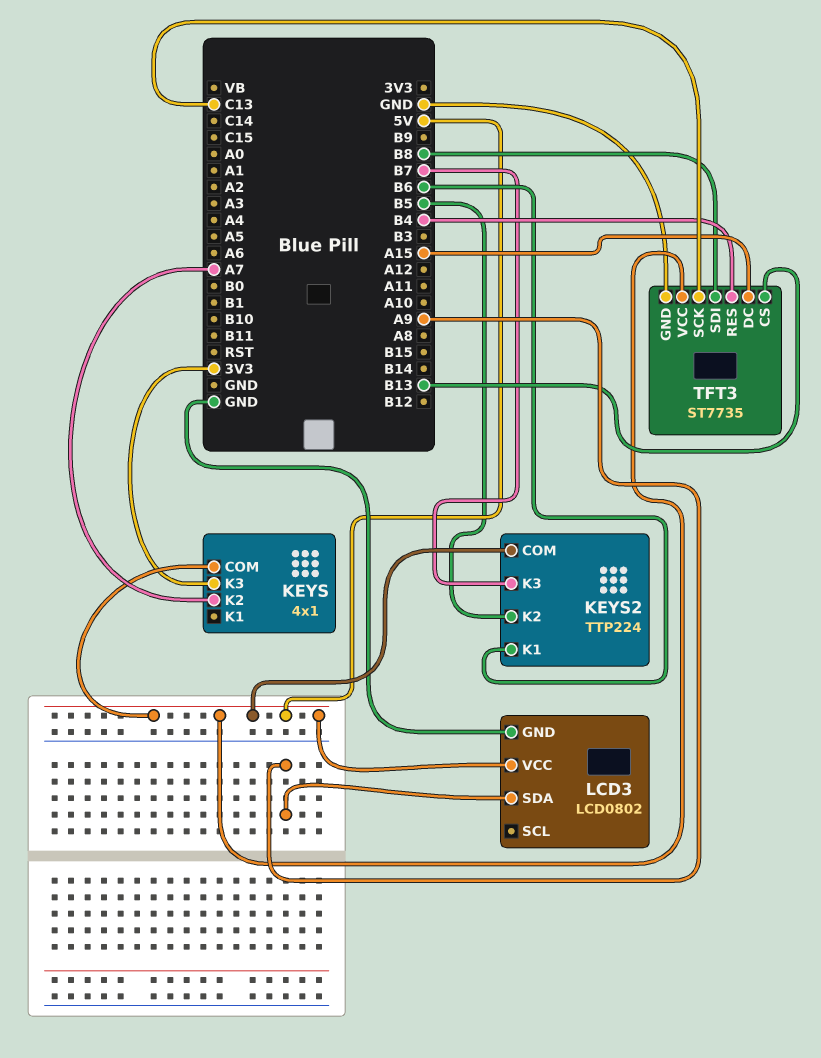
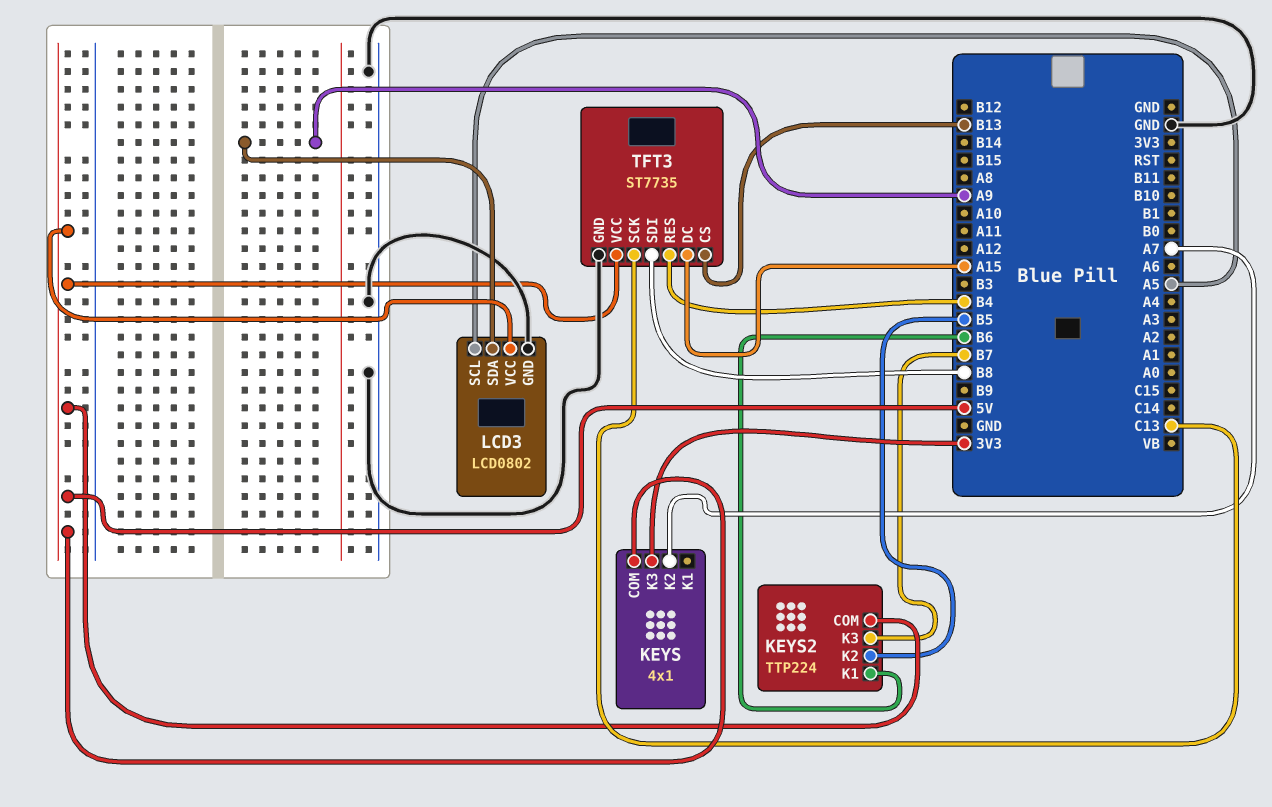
LCD3 pin SCL: none -> A5

